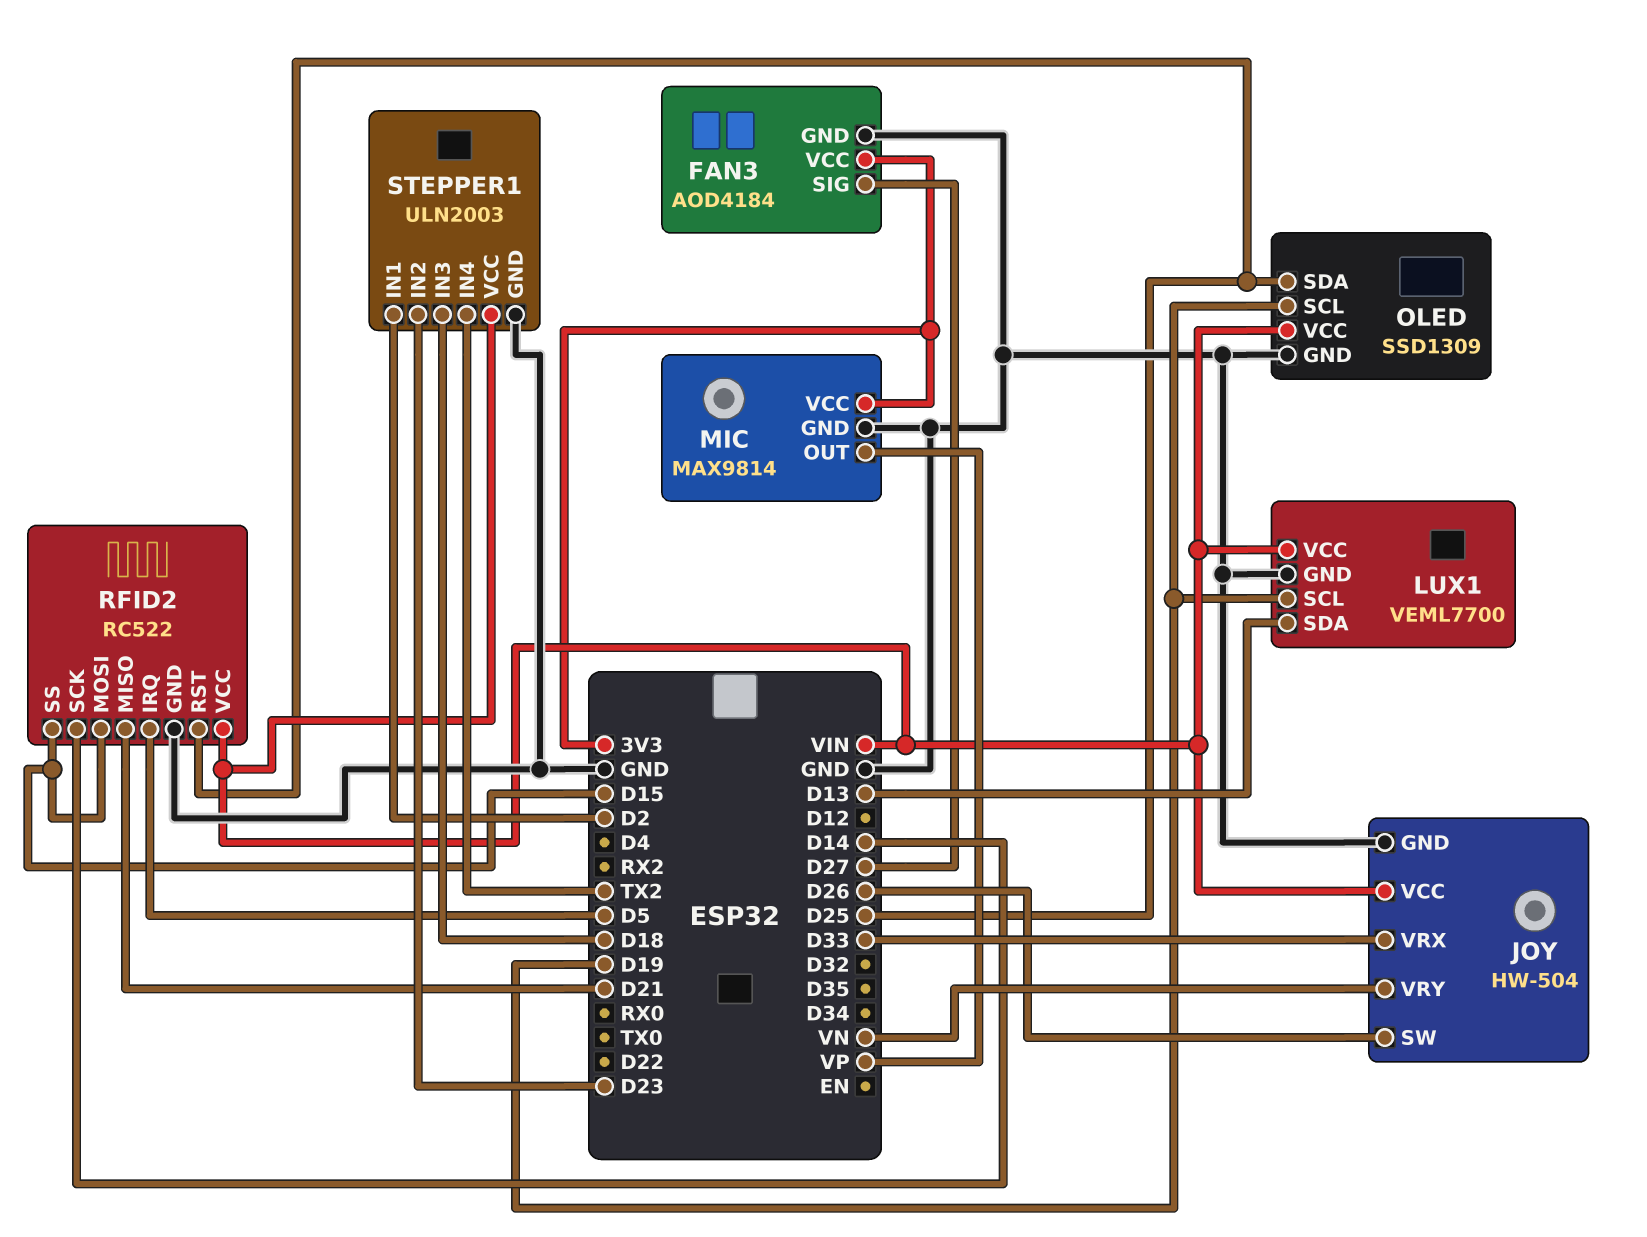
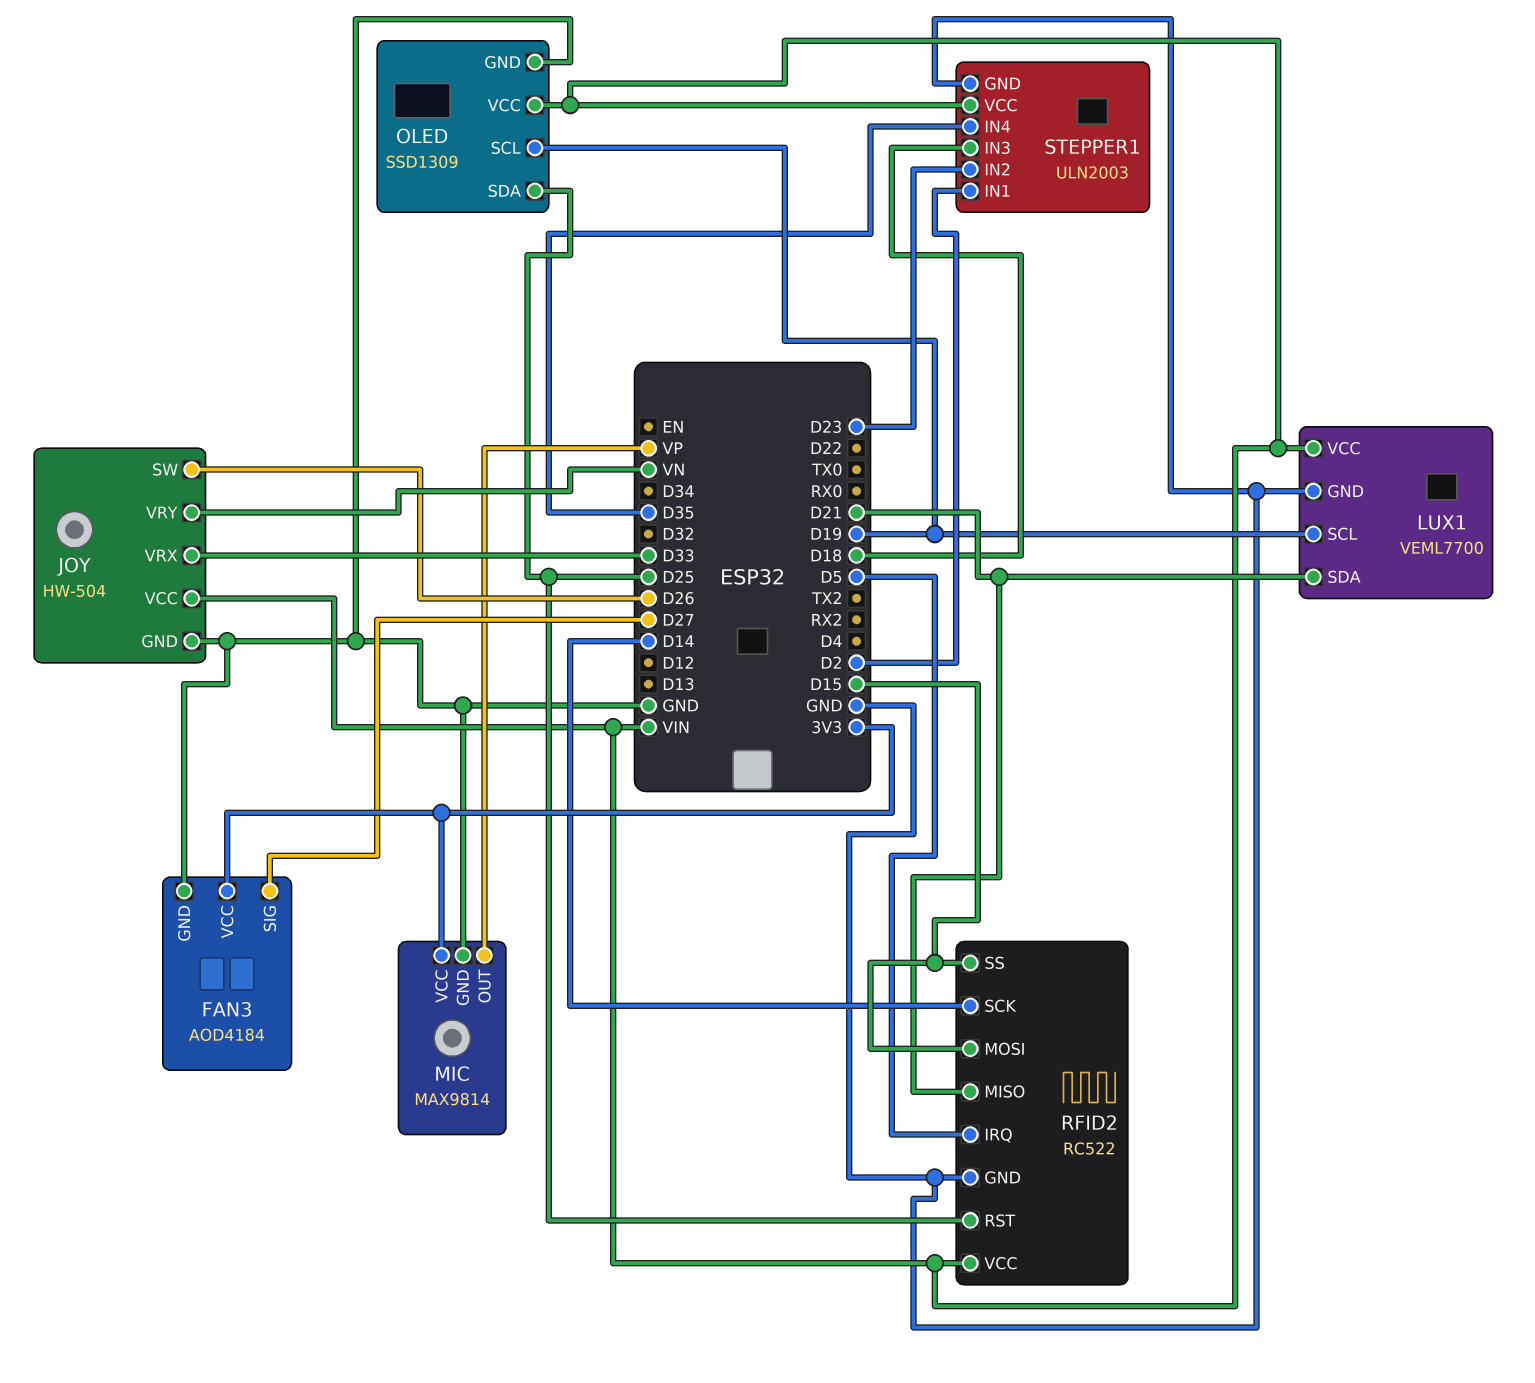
LUX1 pin SDA: D13 -> D21
STEPPER1 pin IN4: TX2 -> D35

